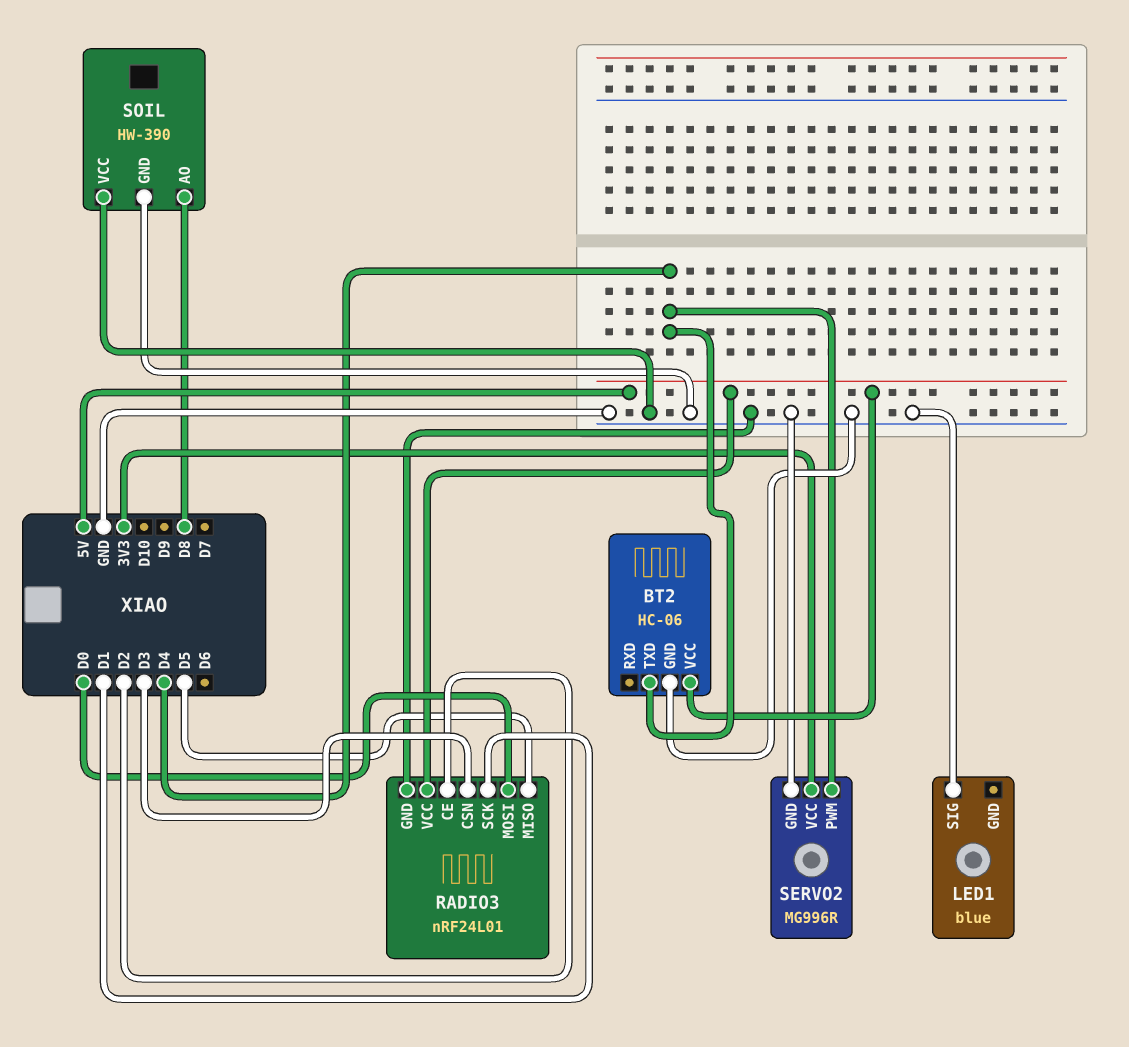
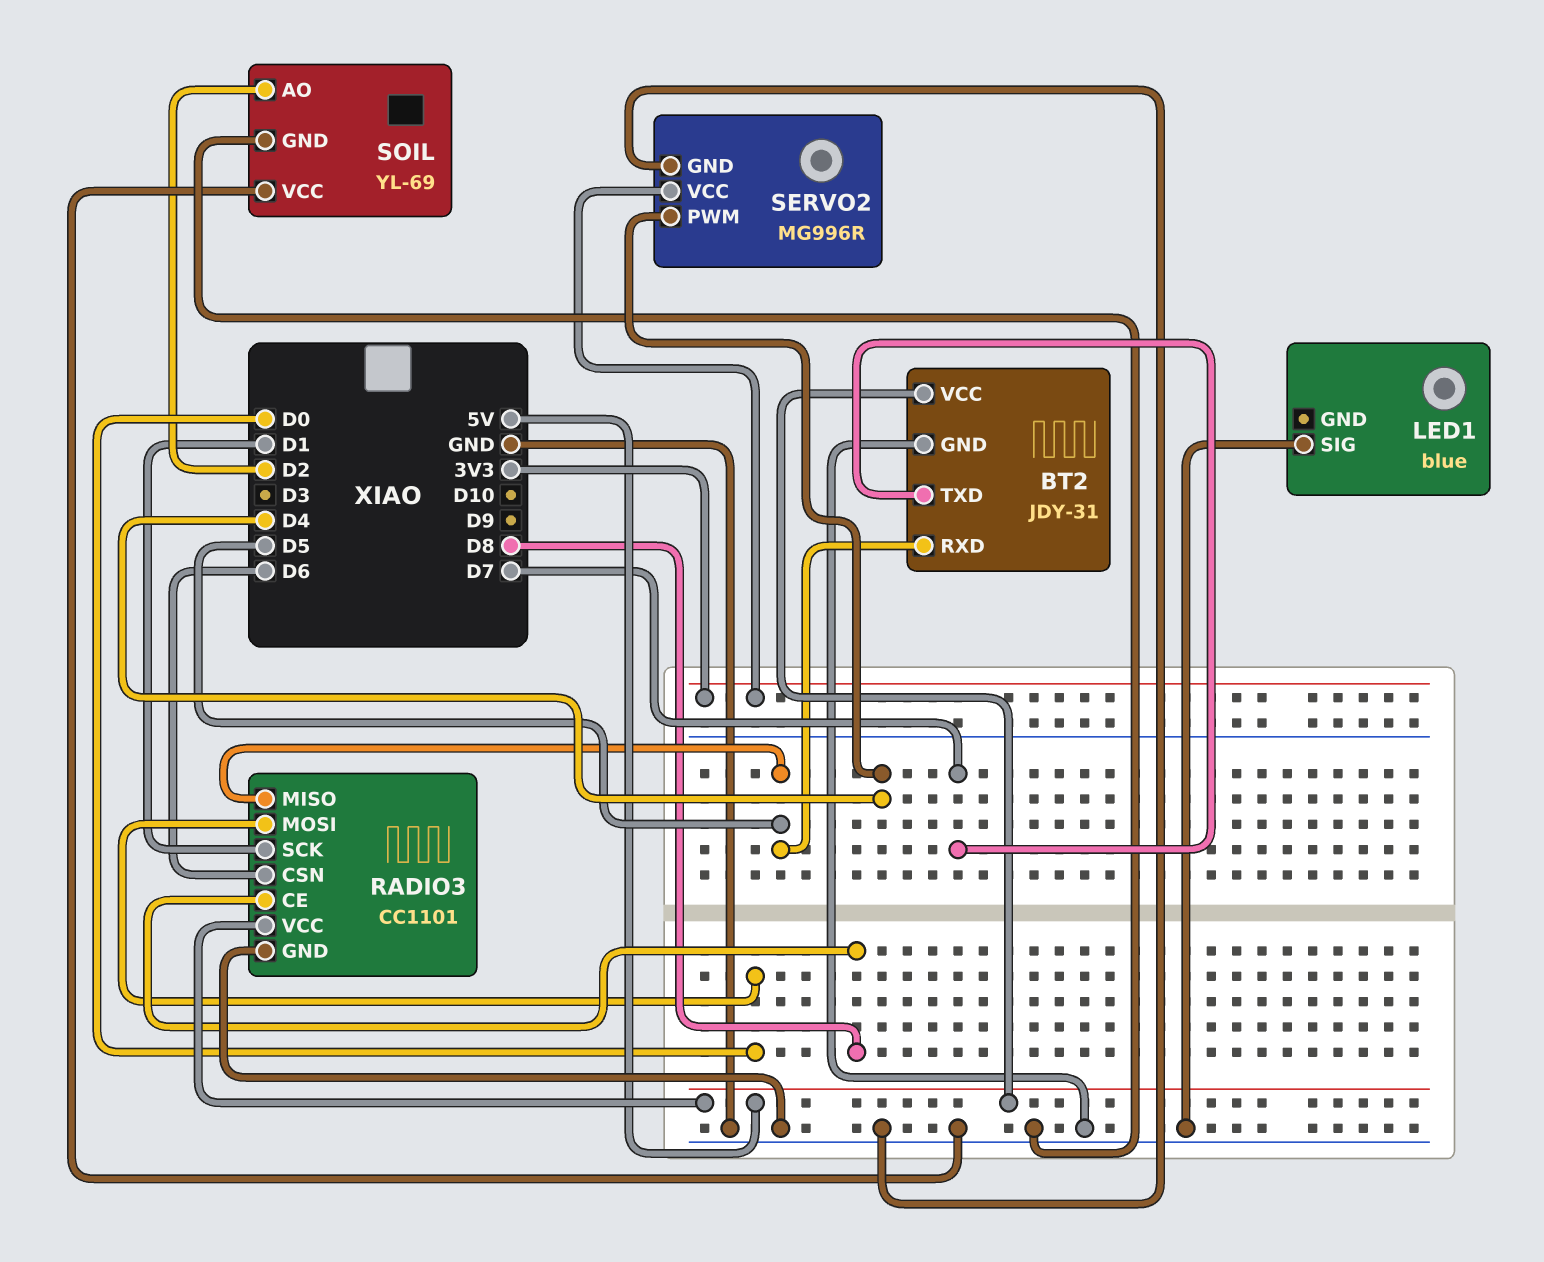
BT2: HC-06 -> JDY-31
BT2 pin RXD: none -> D5
BT2 pin TXD: D4 -> D7
RADIO3: nRF24L01 -> CC1101
RADIO3 pin CE: D2 -> D8
RADIO3 pin CSN: D3 -> D6
SOIL: HW-390 -> YL-69
SOIL pin AO: D8 -> D2

